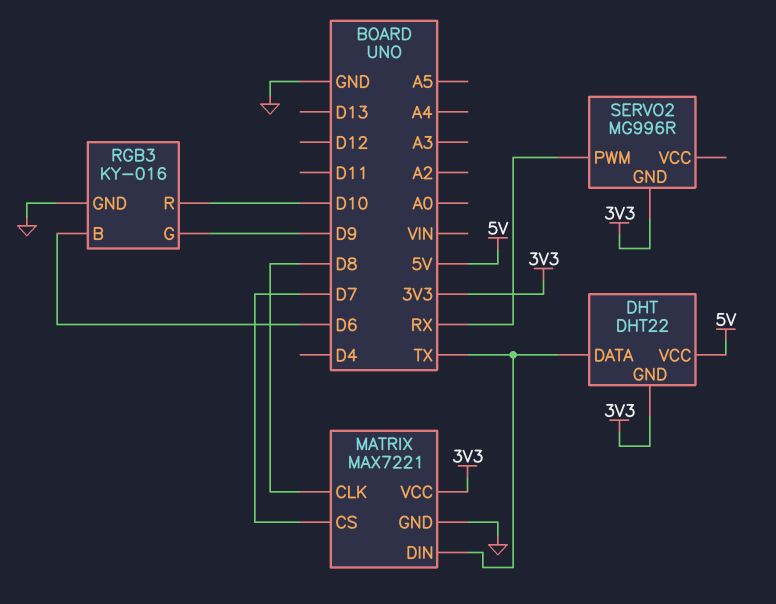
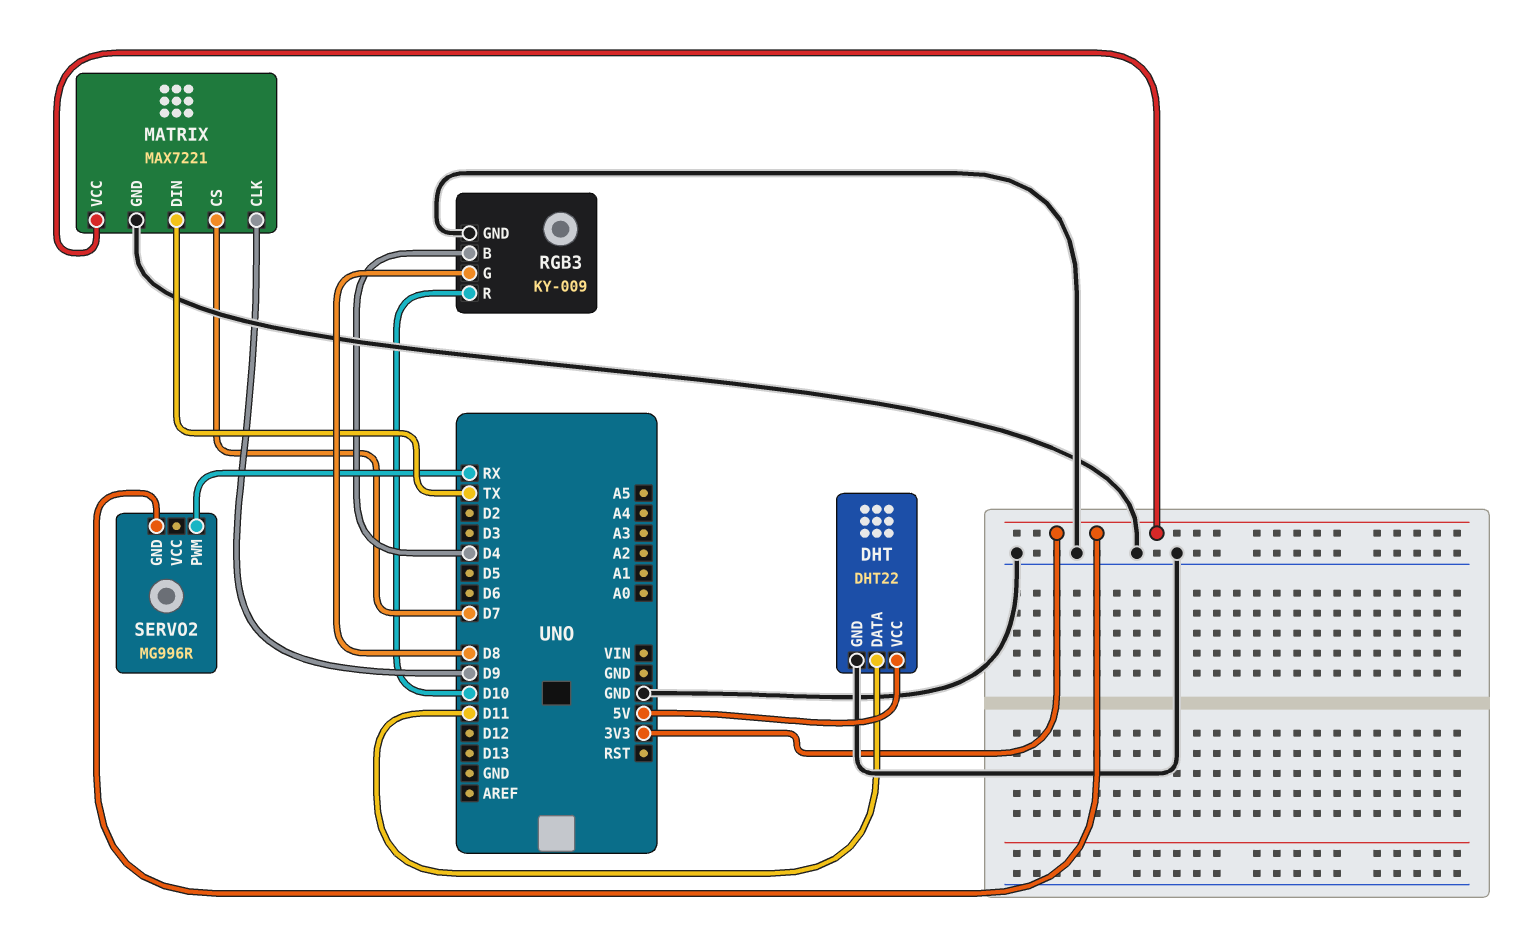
DHT pin DATA: TX -> D11
DHT pin GND: 3V3 -> GND
MATRIX pin CLK: D8 -> D9
RGB3: KY-016 -> KY-009
RGB3 pin B: D6 -> D4
RGB3 pin G: D9 -> D8

